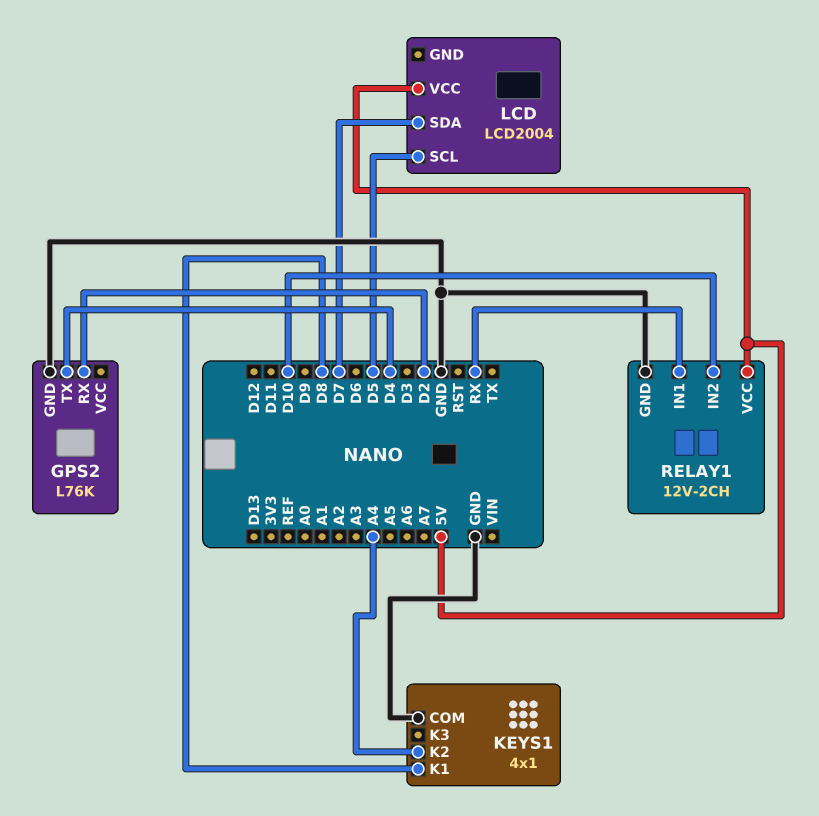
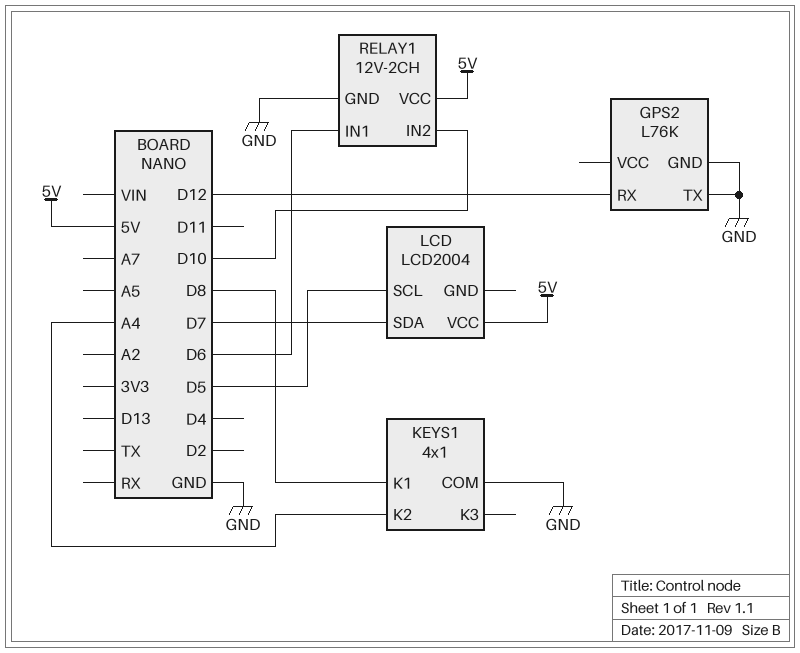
GPS2 pin RX: D2 -> D12
GPS2 pin TX: D4 -> GND
RELAY1 pin IN1: RX -> D6

